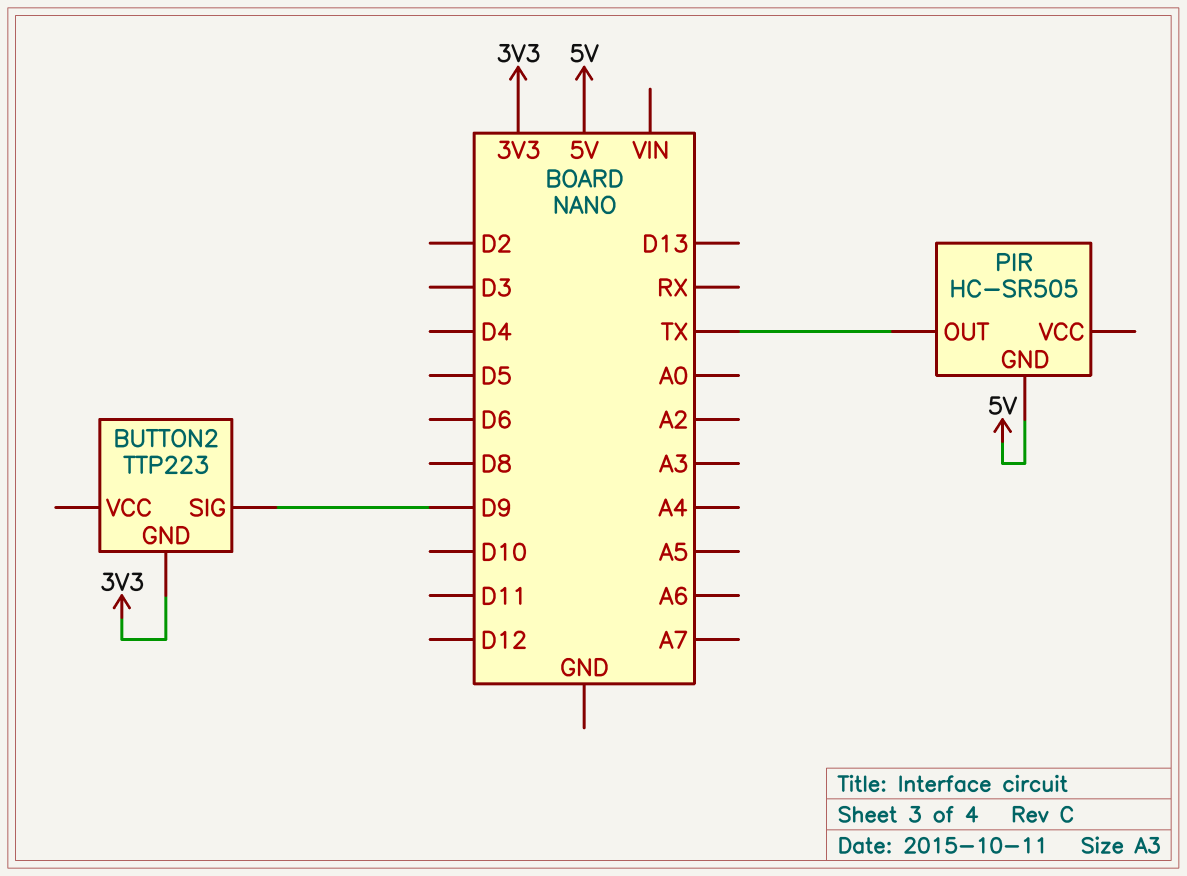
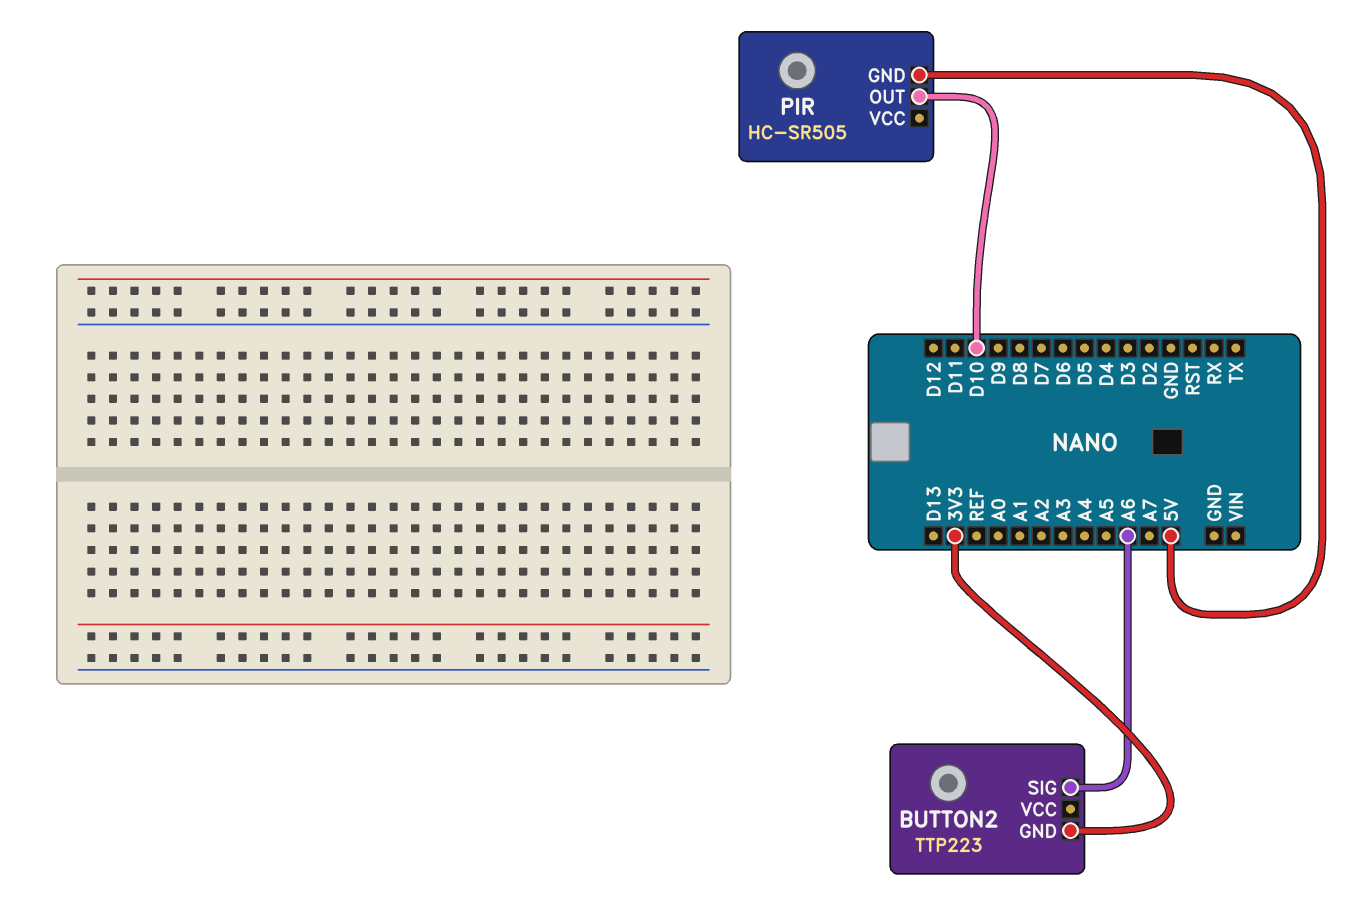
BUTTON2 pin SIG: D9 -> A6
PIR pin OUT: TX -> D10

